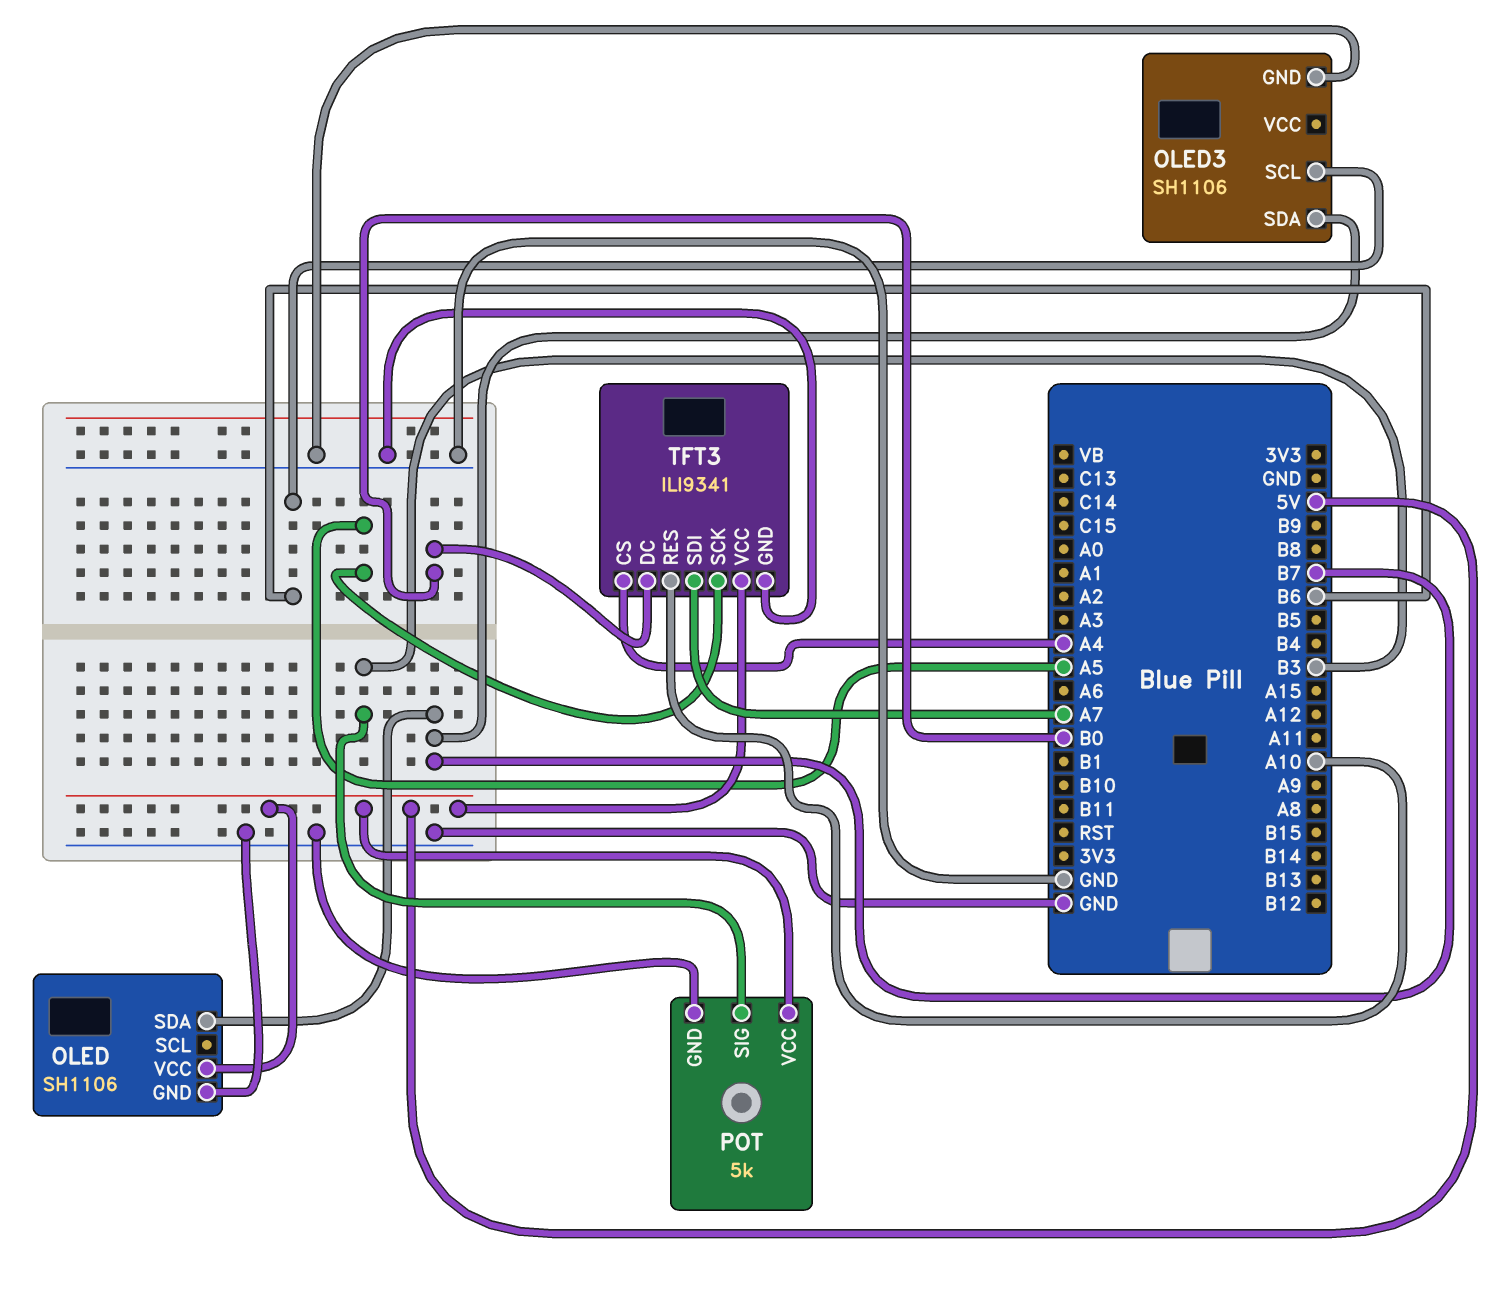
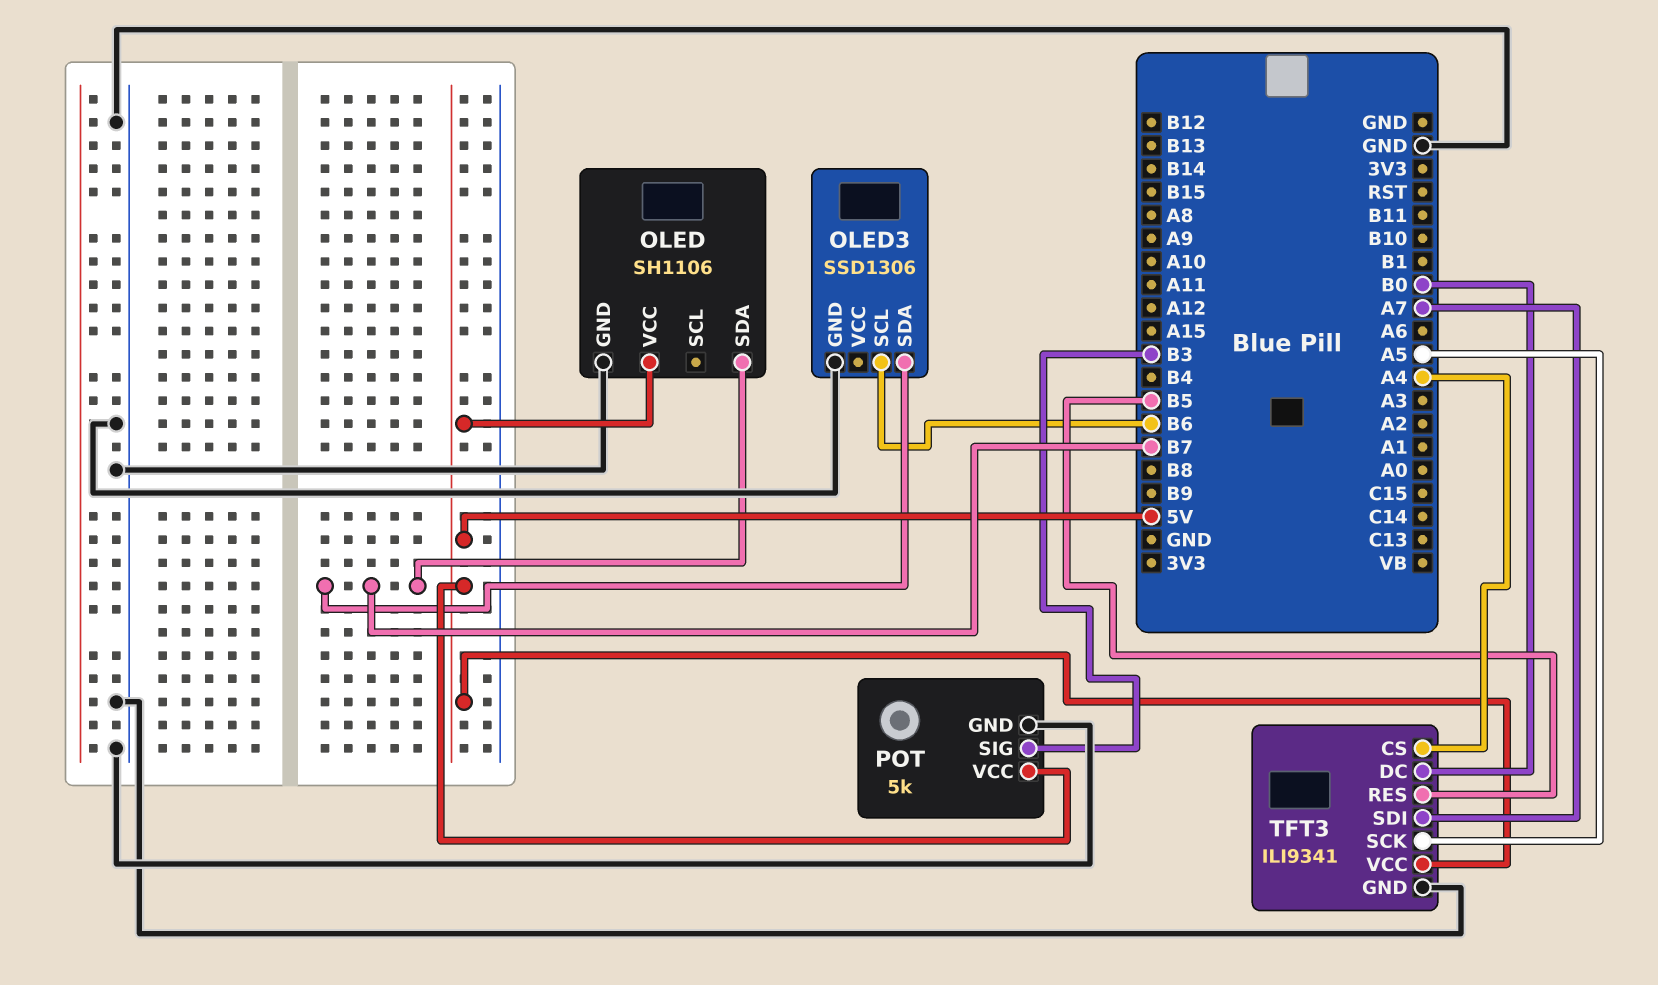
OLED3: SH1106 -> SSD1306
TFT3 pin RES: A10 -> B5

